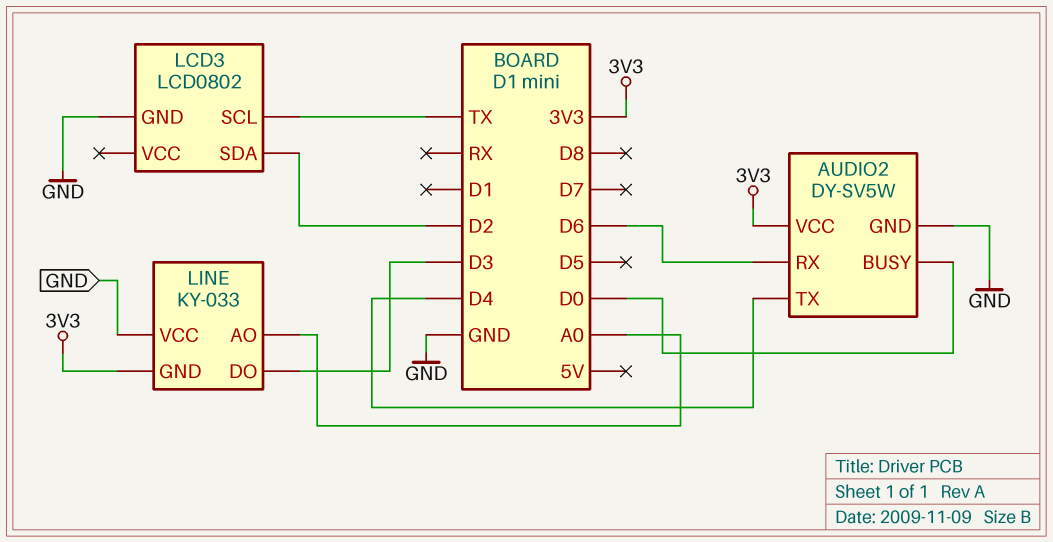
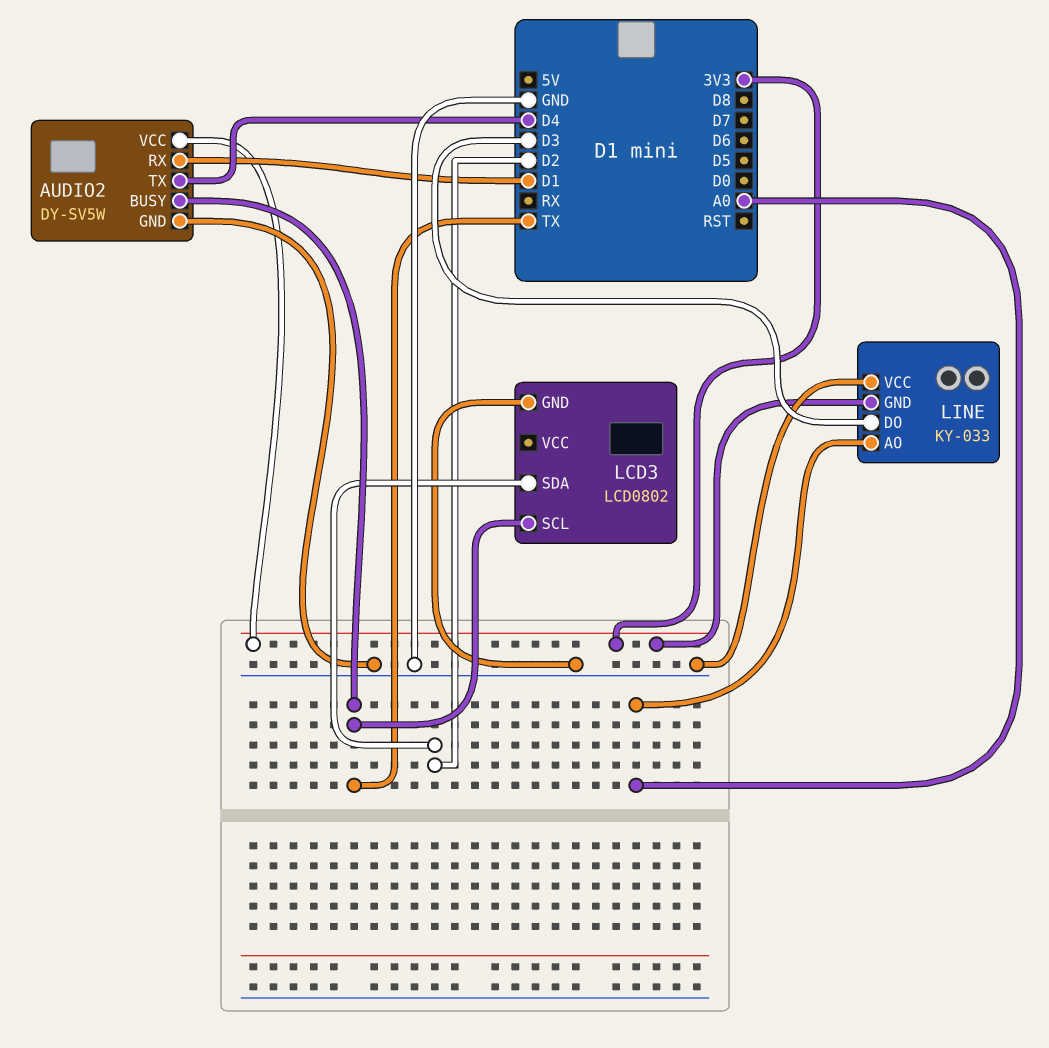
AUDIO2 pin BUSY: D0 -> TX
AUDIO2 pin RX: D6 -> D1

